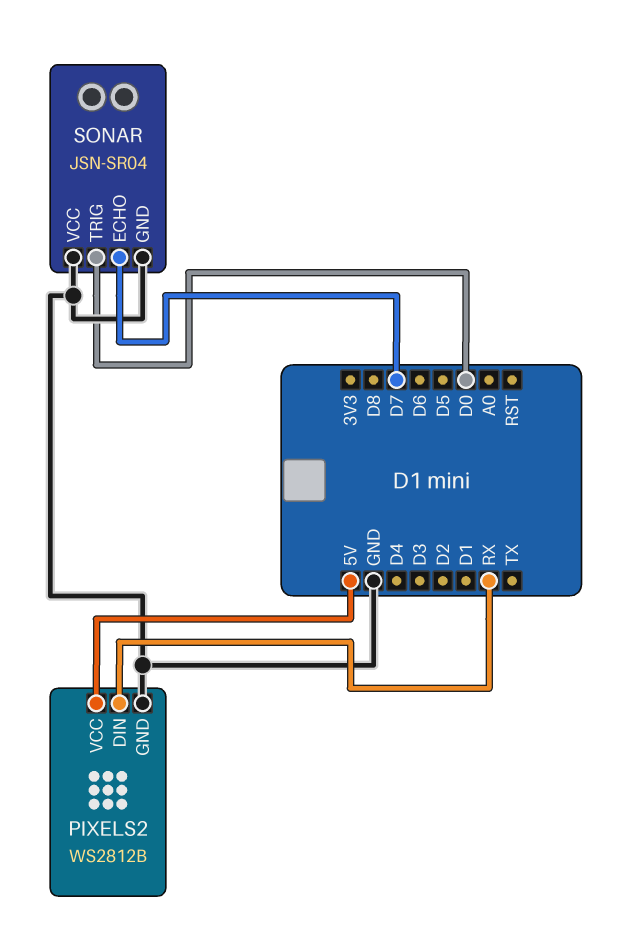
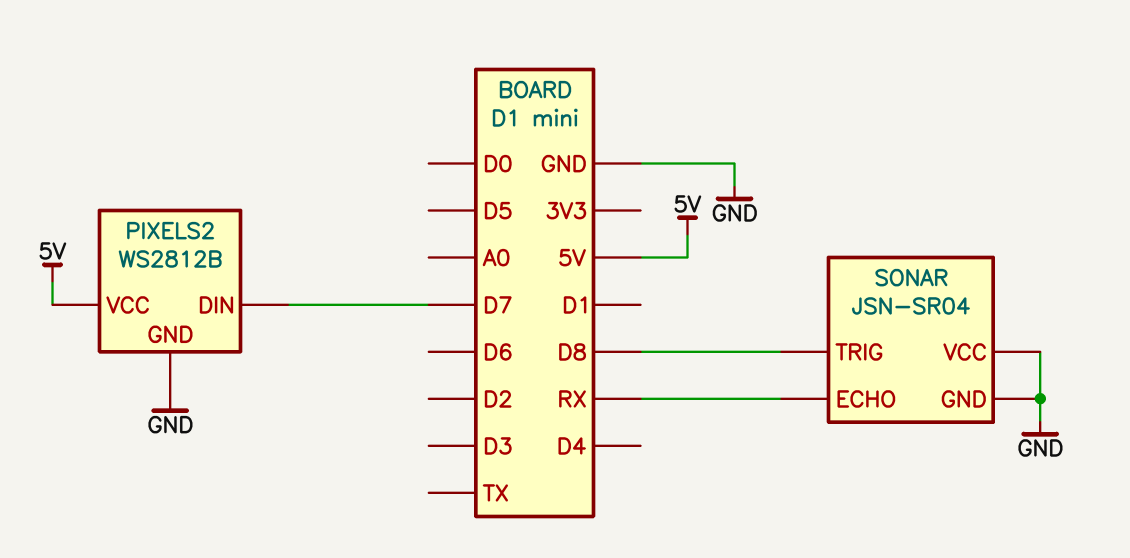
PIXELS2 pin DIN: RX -> D7
SONAR pin ECHO: D7 -> RX
SONAR pin TRIG: D0 -> D8

